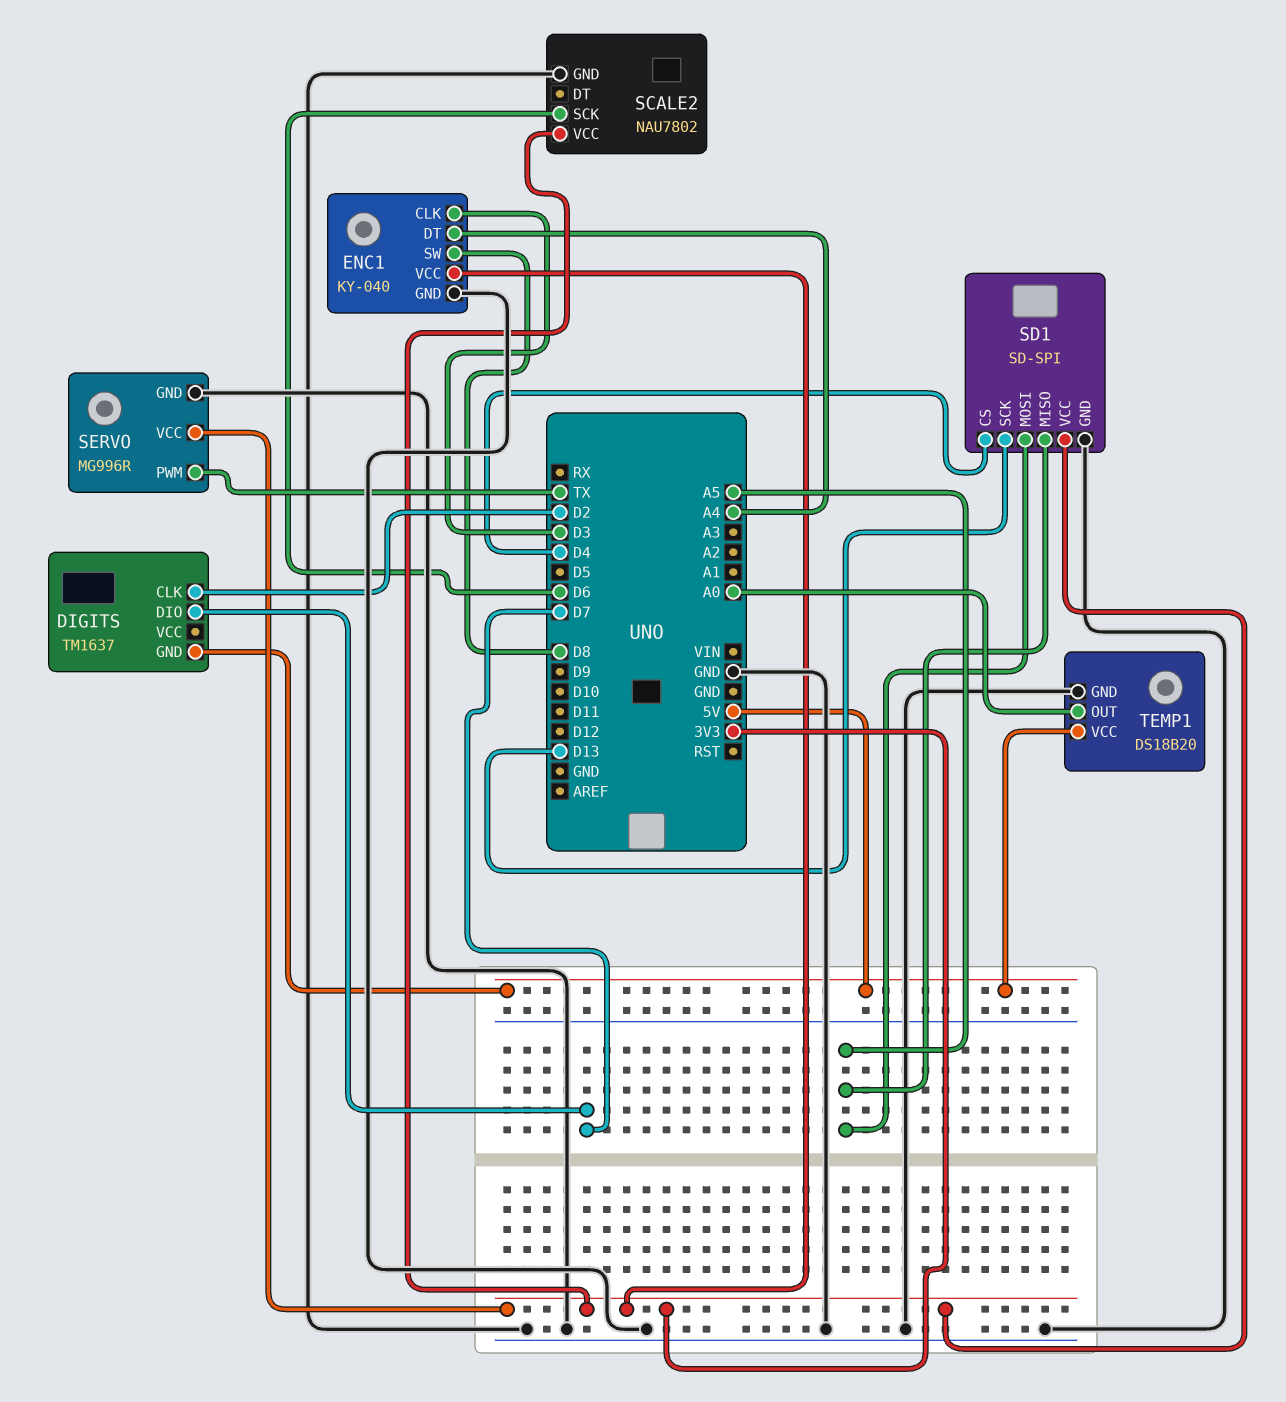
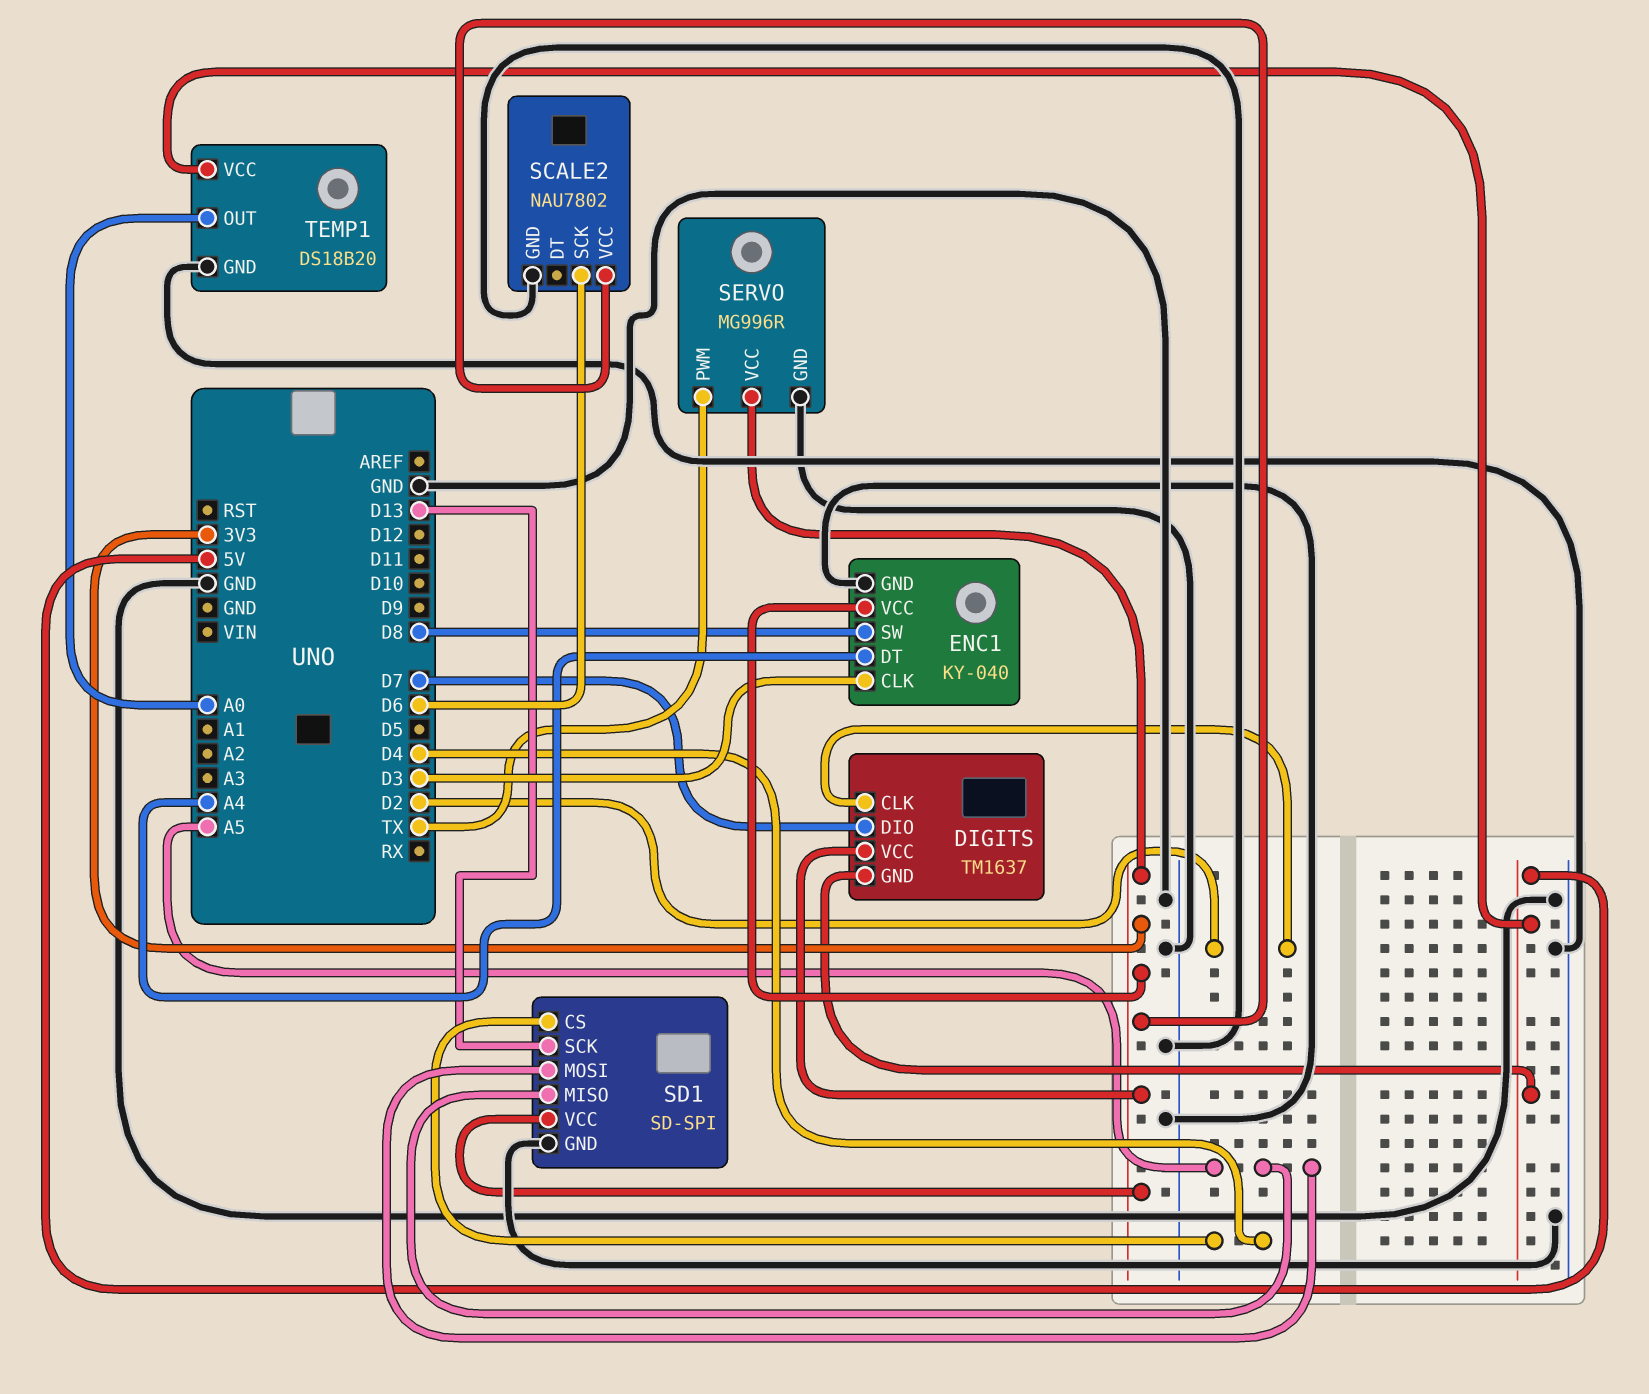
DIGITS pin VCC: none -> 3V3

